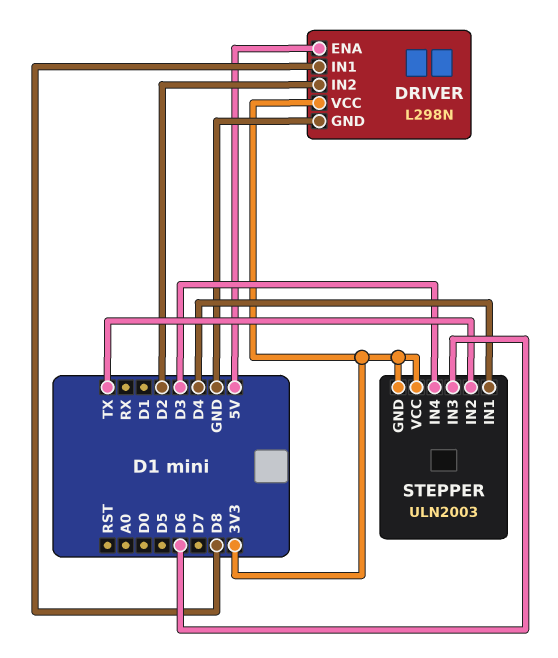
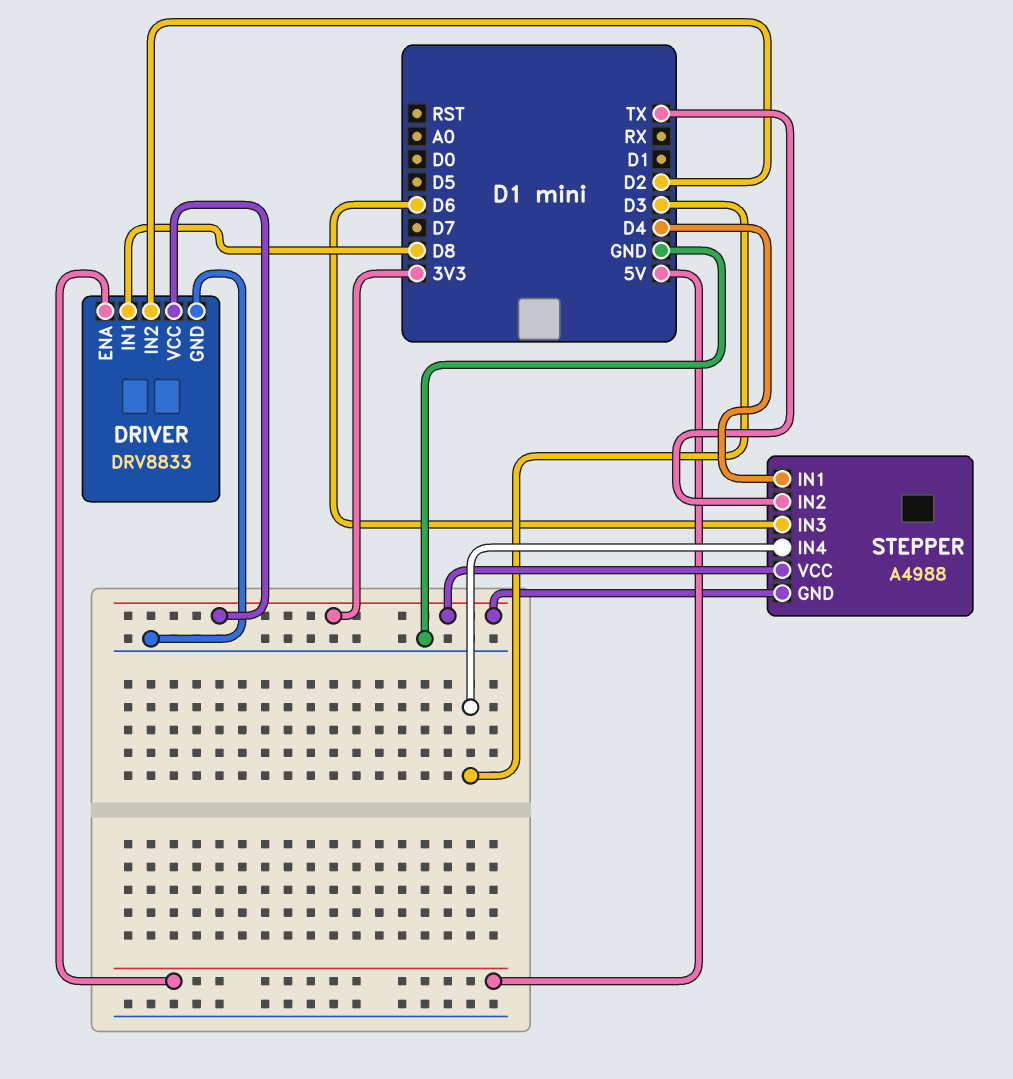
DRIVER: L298N -> DRV8833
STEPPER: ULN2003 -> A4988

